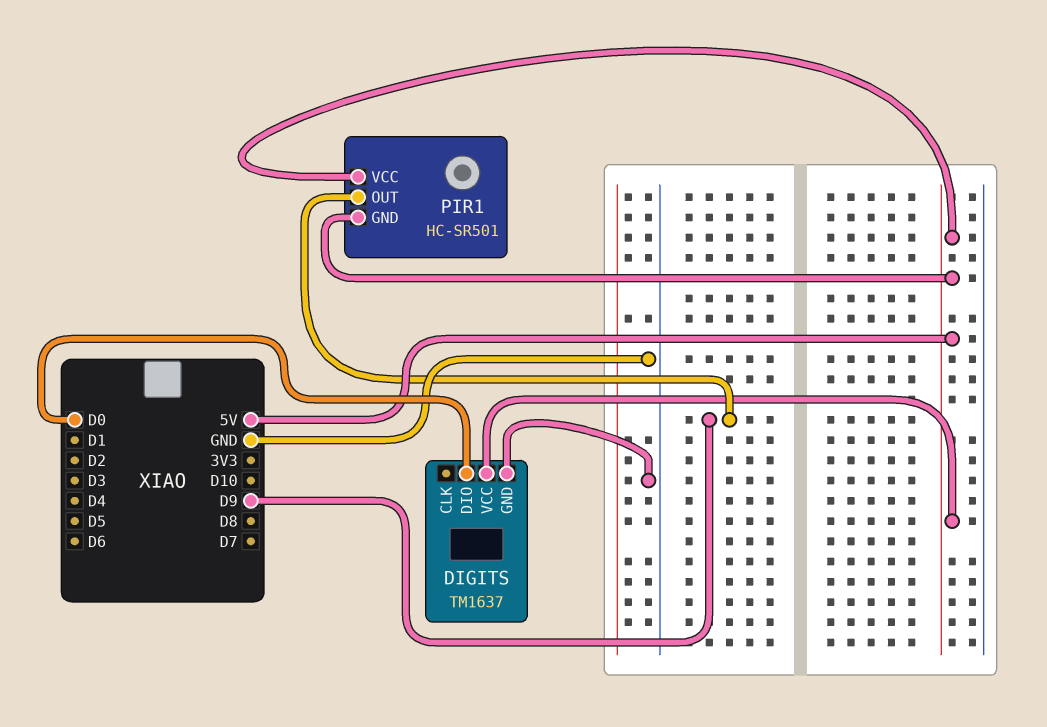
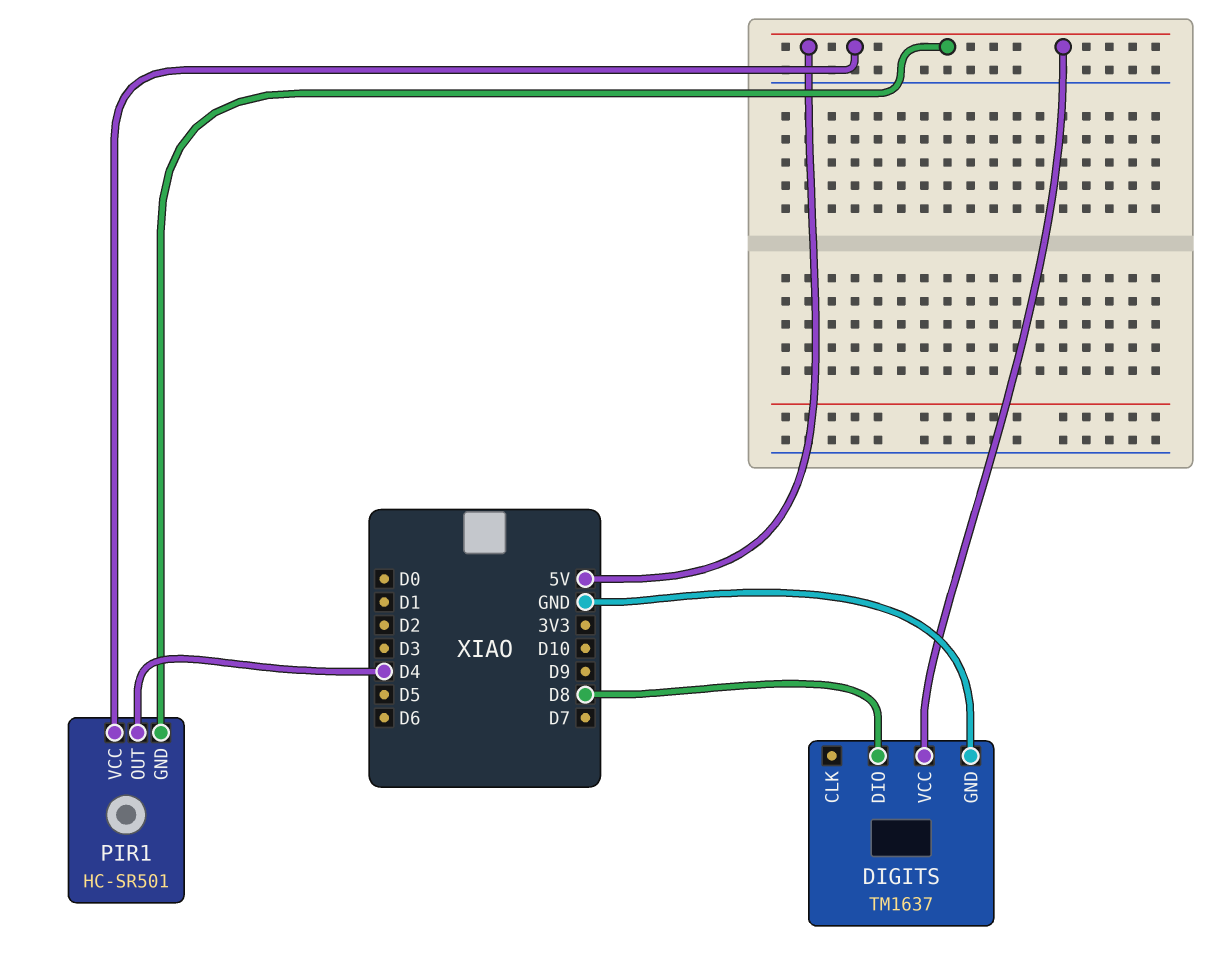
DIGITS pin DIO: D0 -> D8
PIR1 pin OUT: D9 -> D4

